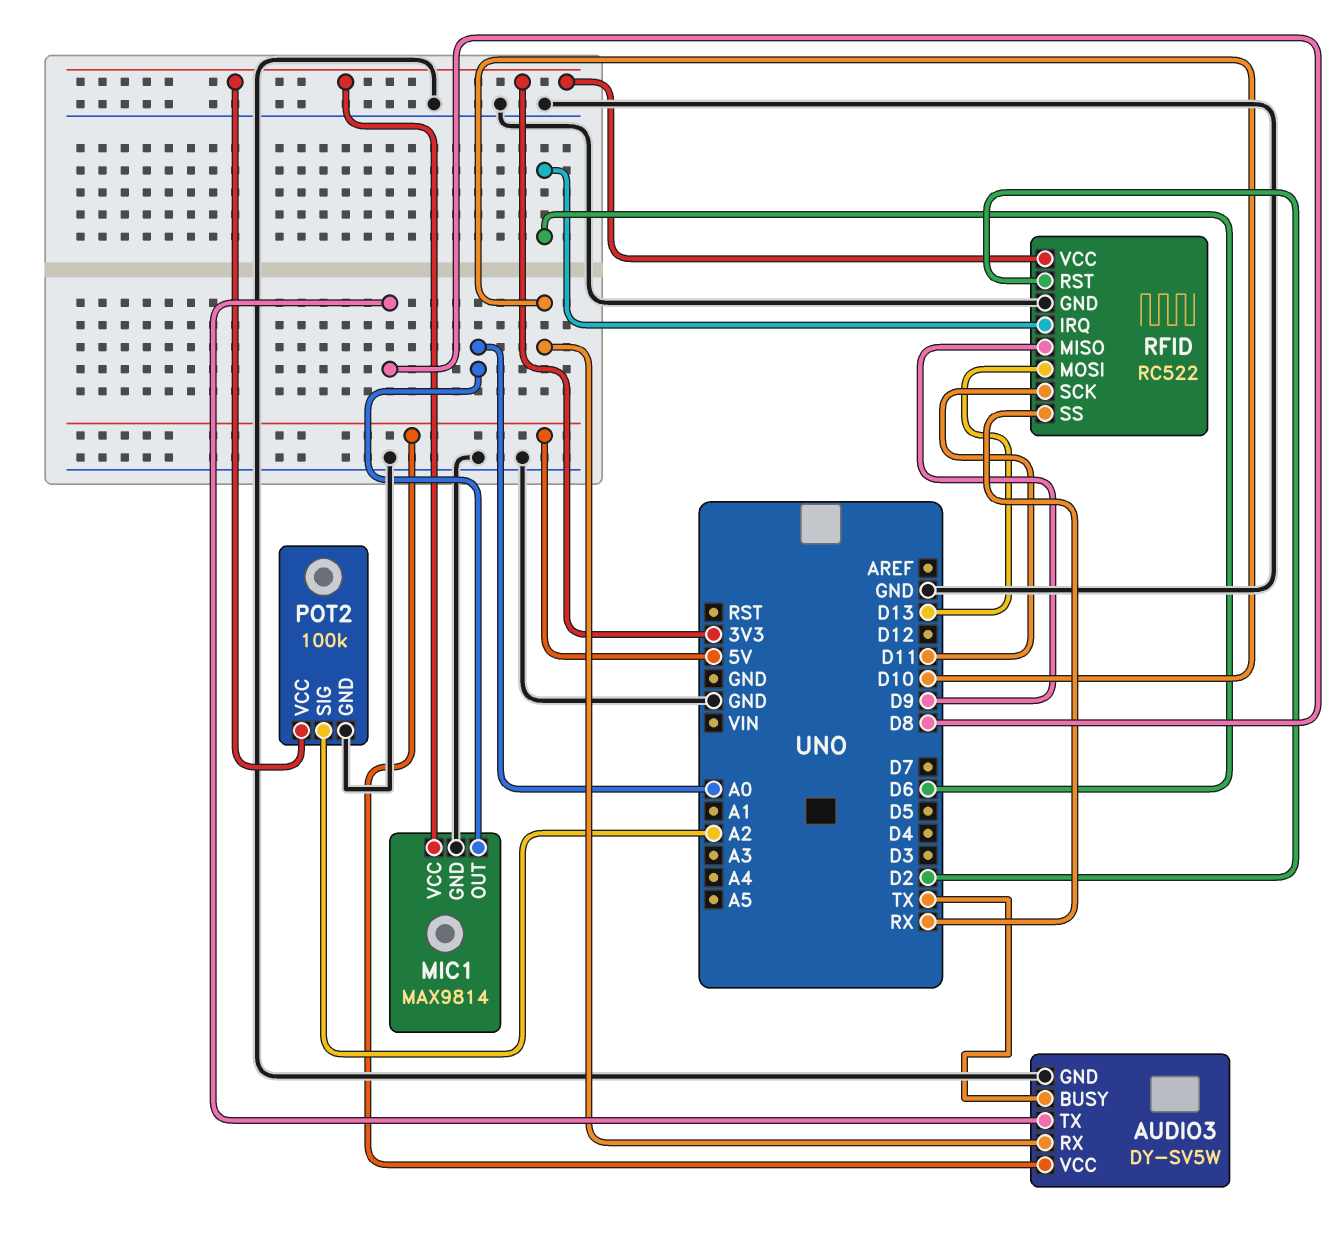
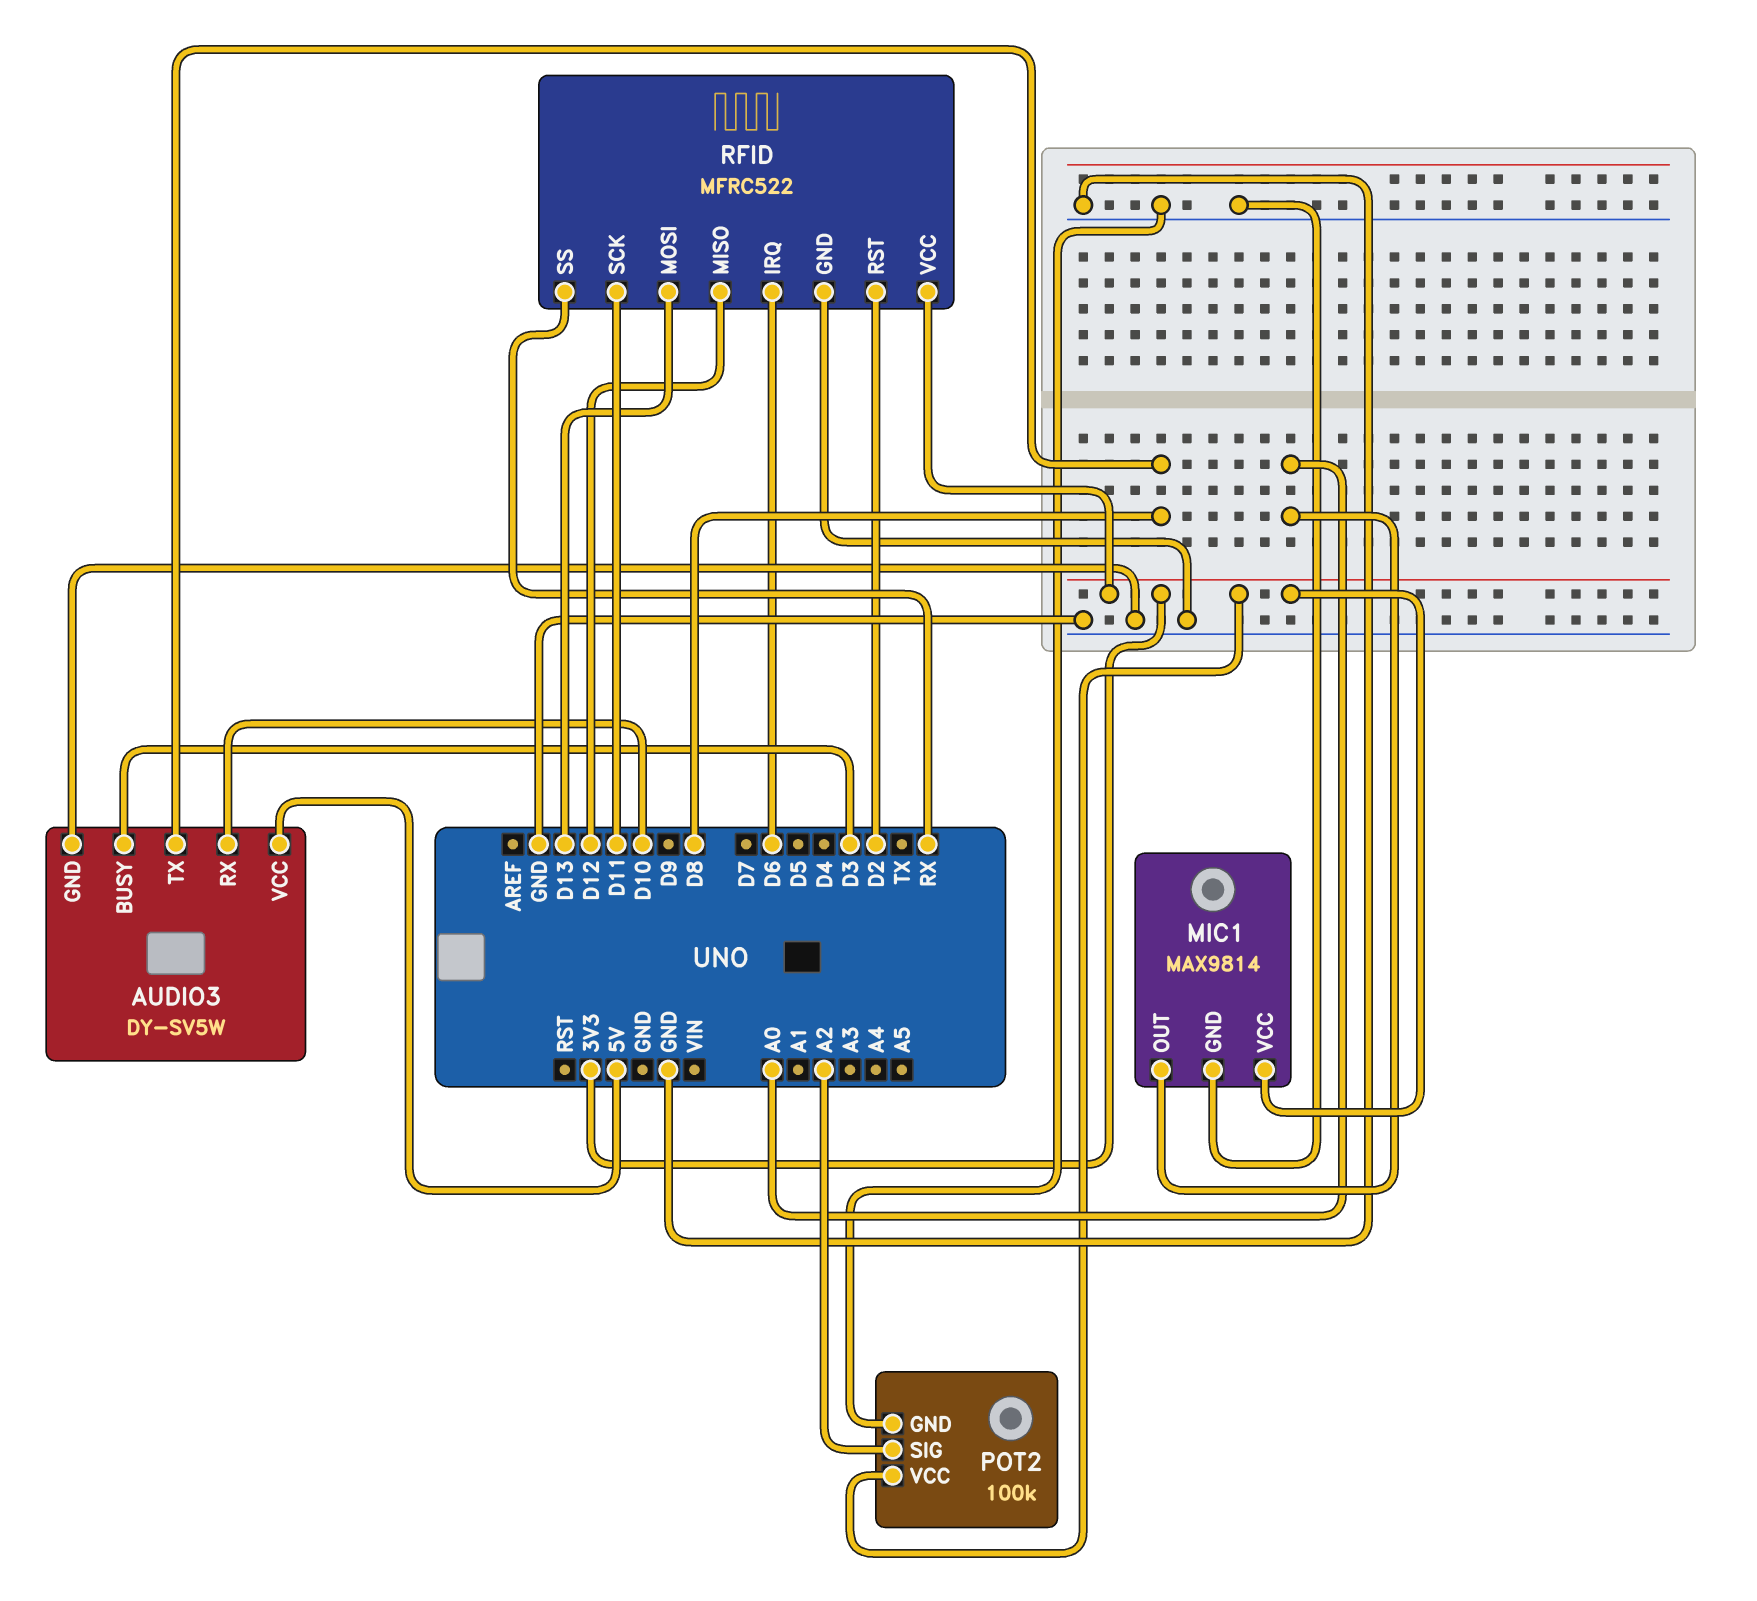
AUDIO3 pin BUSY: TX -> D3
RFID: RC522 -> MFRC522
RFID pin MISO: D9 -> D12

